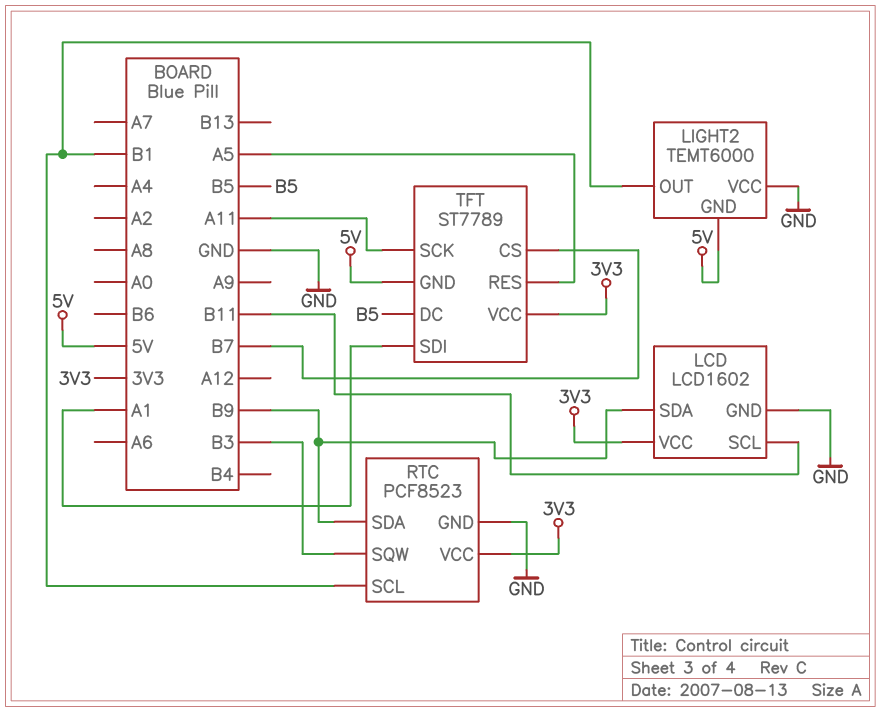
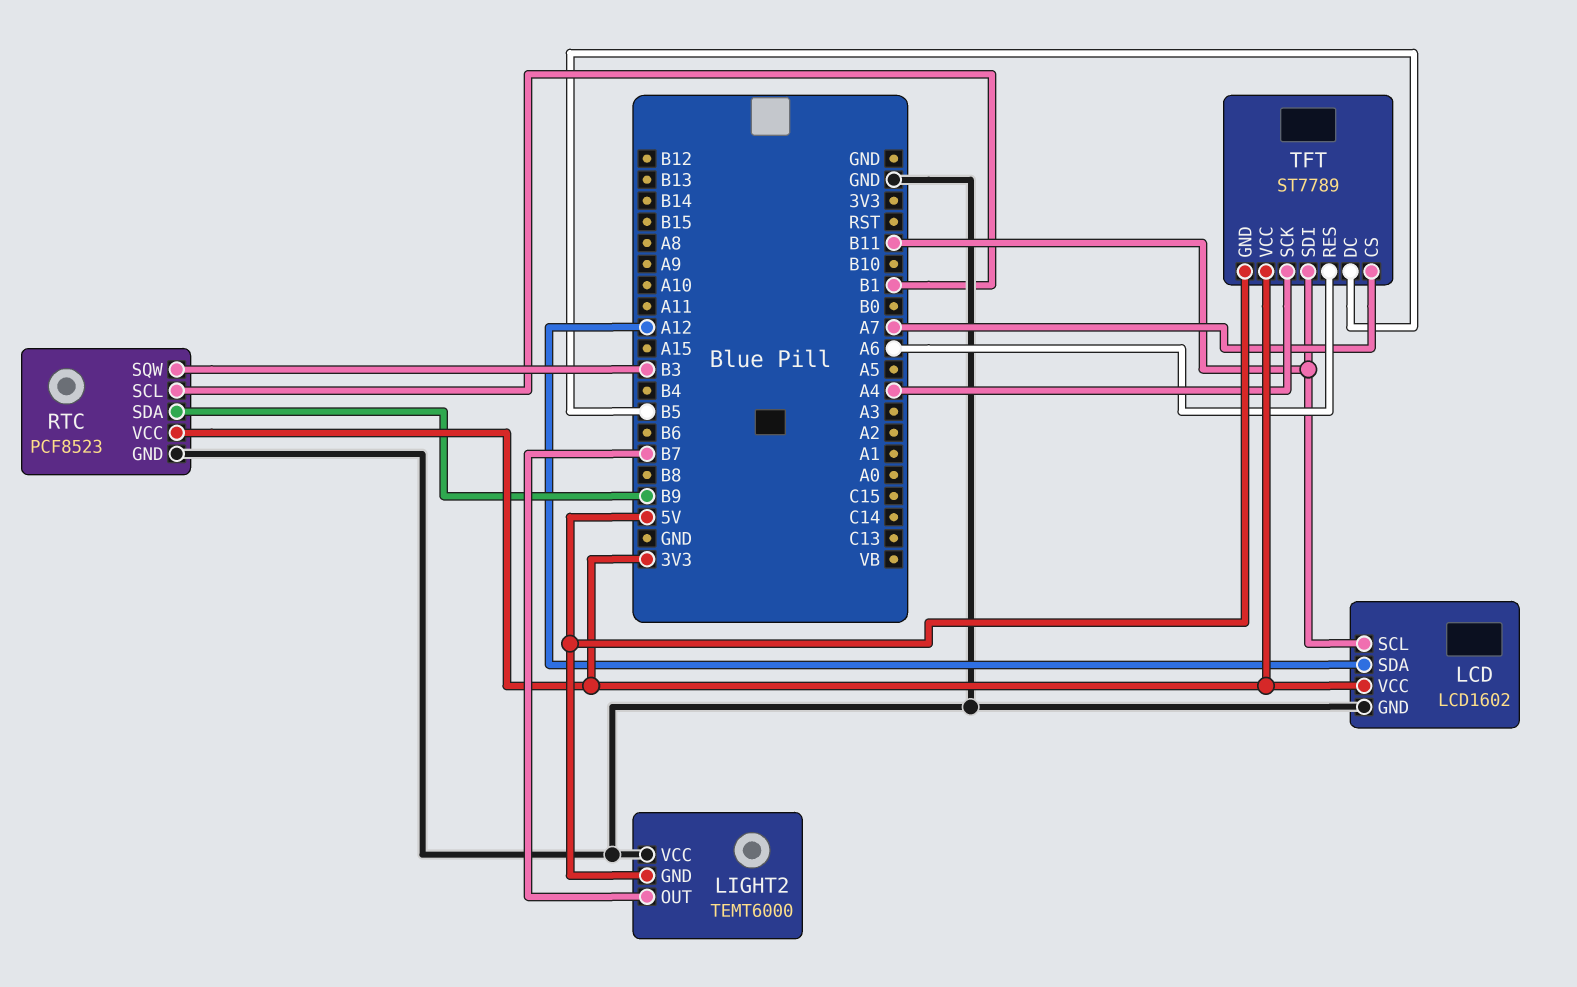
LCD pin SDA: B9 -> A12
LIGHT2 pin OUT: B1 -> B7
TFT pin CS: B7 -> A7
TFT pin RES: A5 -> A6
TFT pin SCK: A11 -> A4
TFT pin SDI: A1 -> B11

